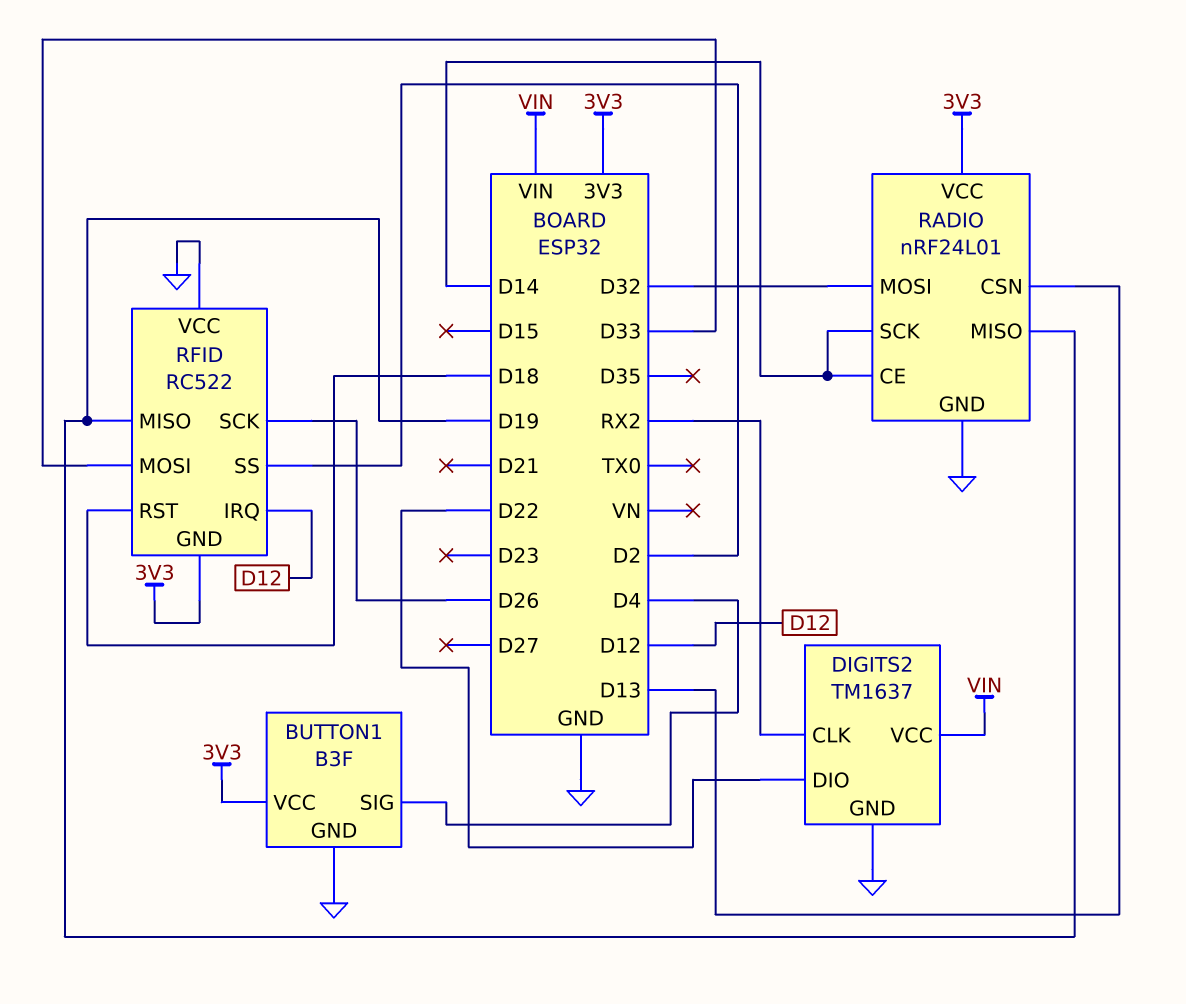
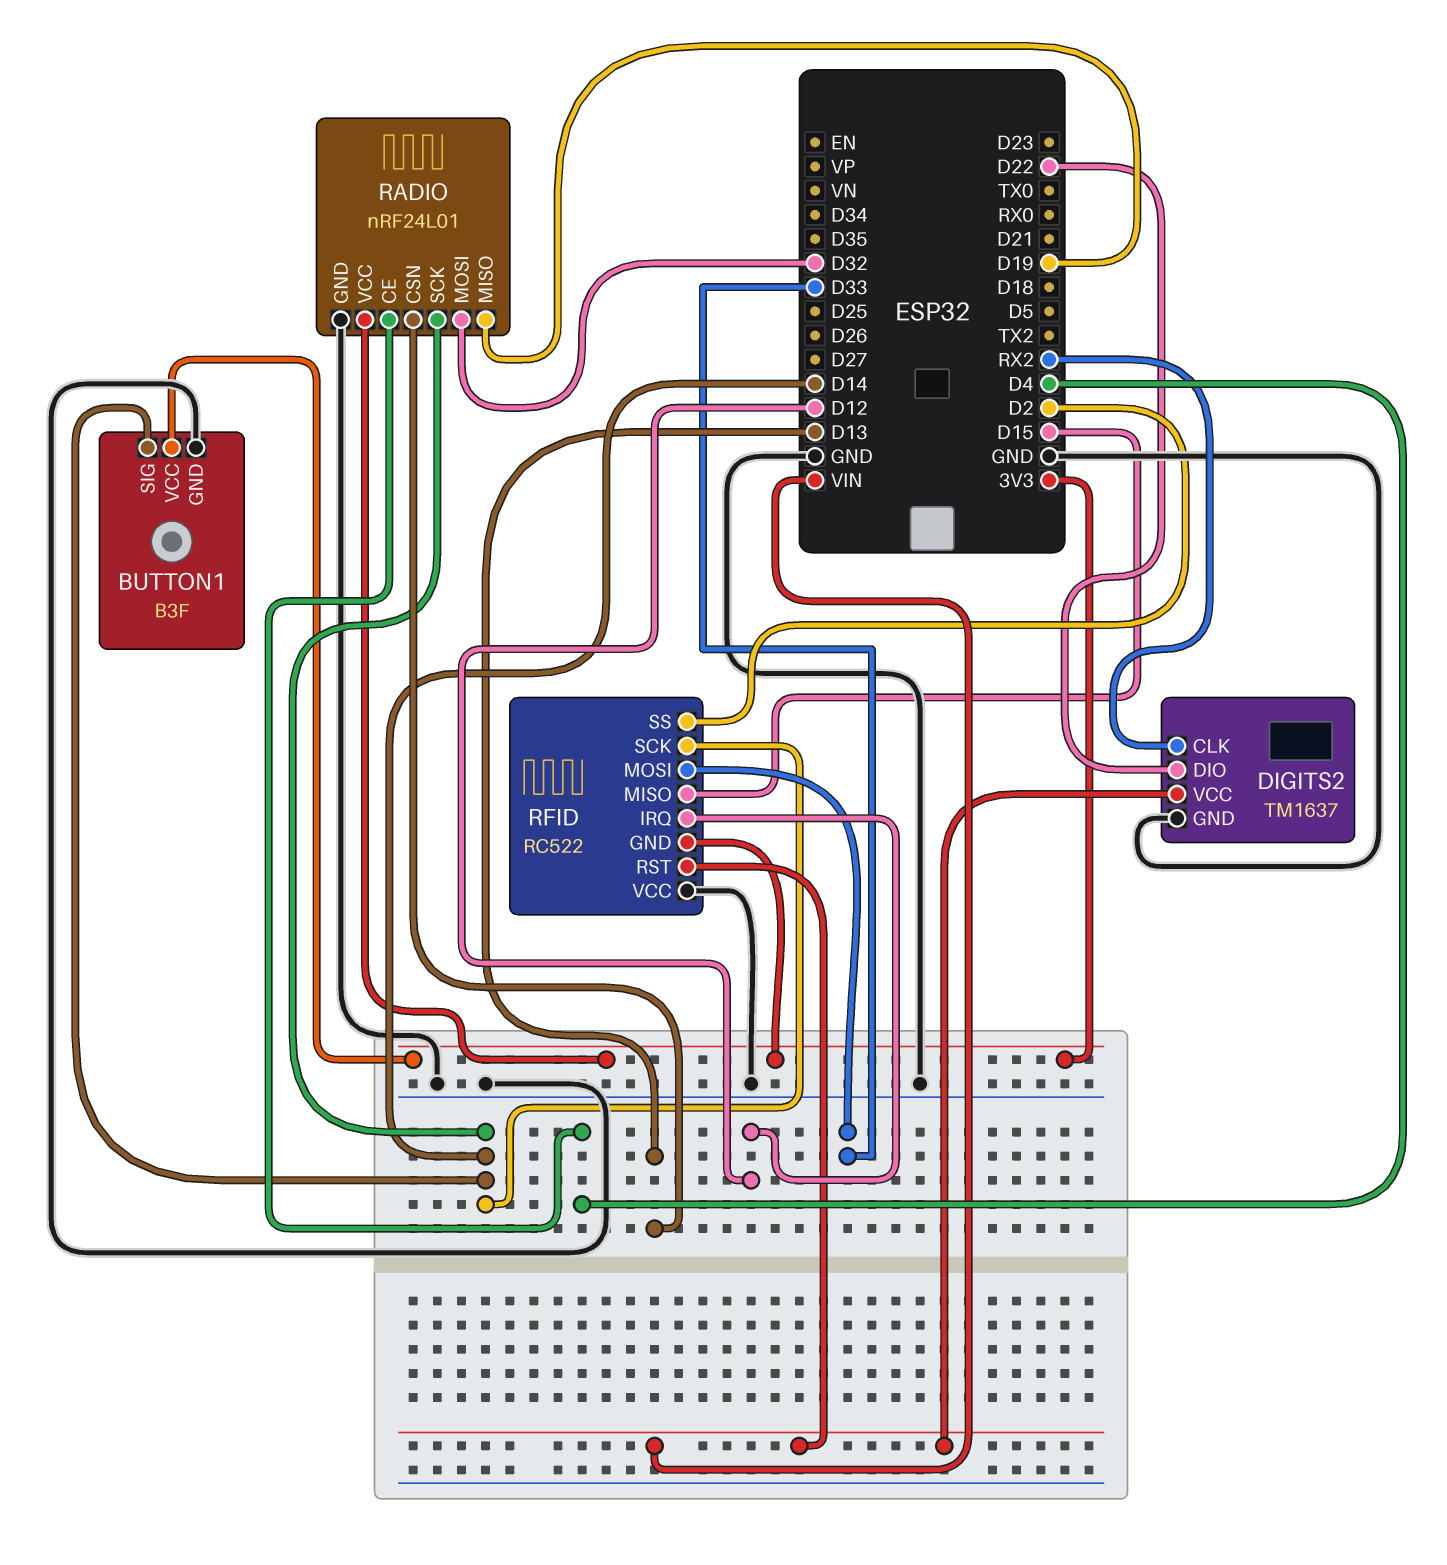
BUTTON1 pin SIG: D4 -> D14
RADIO pin CE: D14 -> D4
RFID pin MISO: D19 -> D15
RFID pin RST: D18 -> VIN
RFID pin SCK: D26 -> D14

